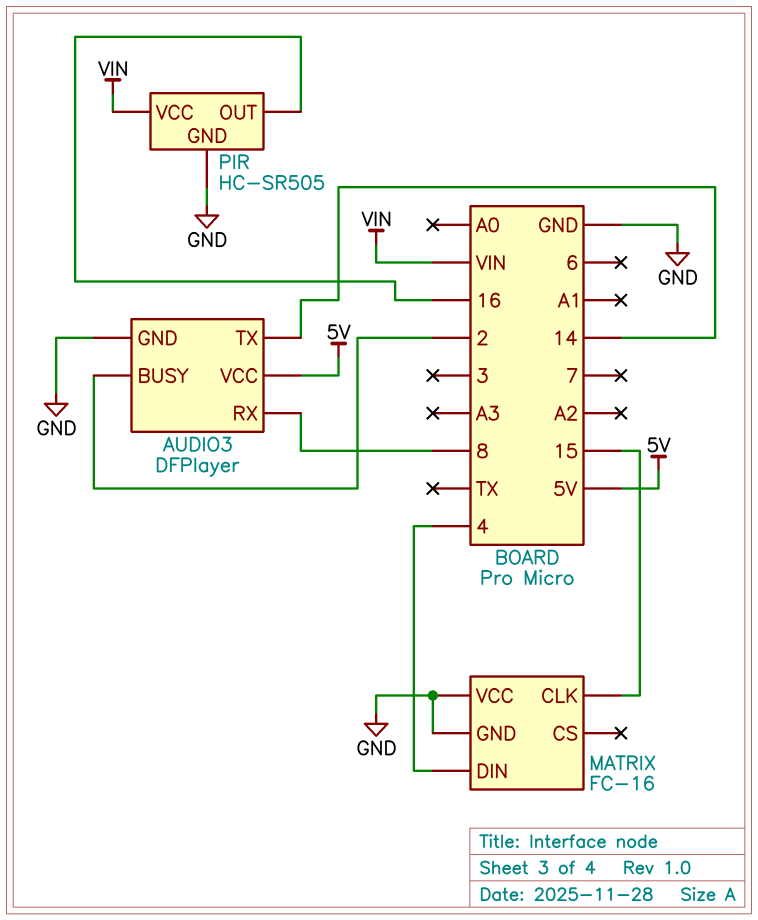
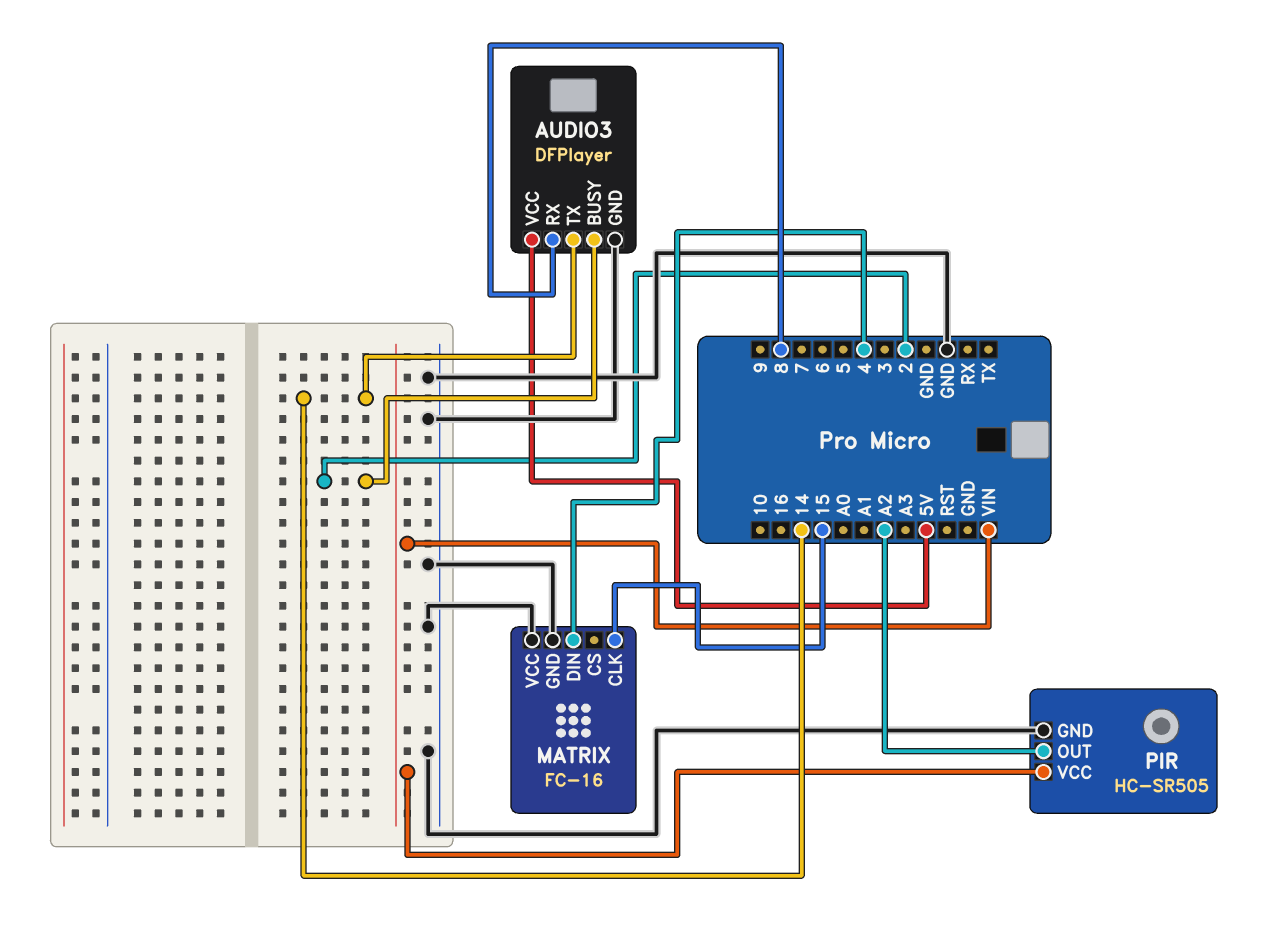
PIR pin OUT: 16 -> A2

